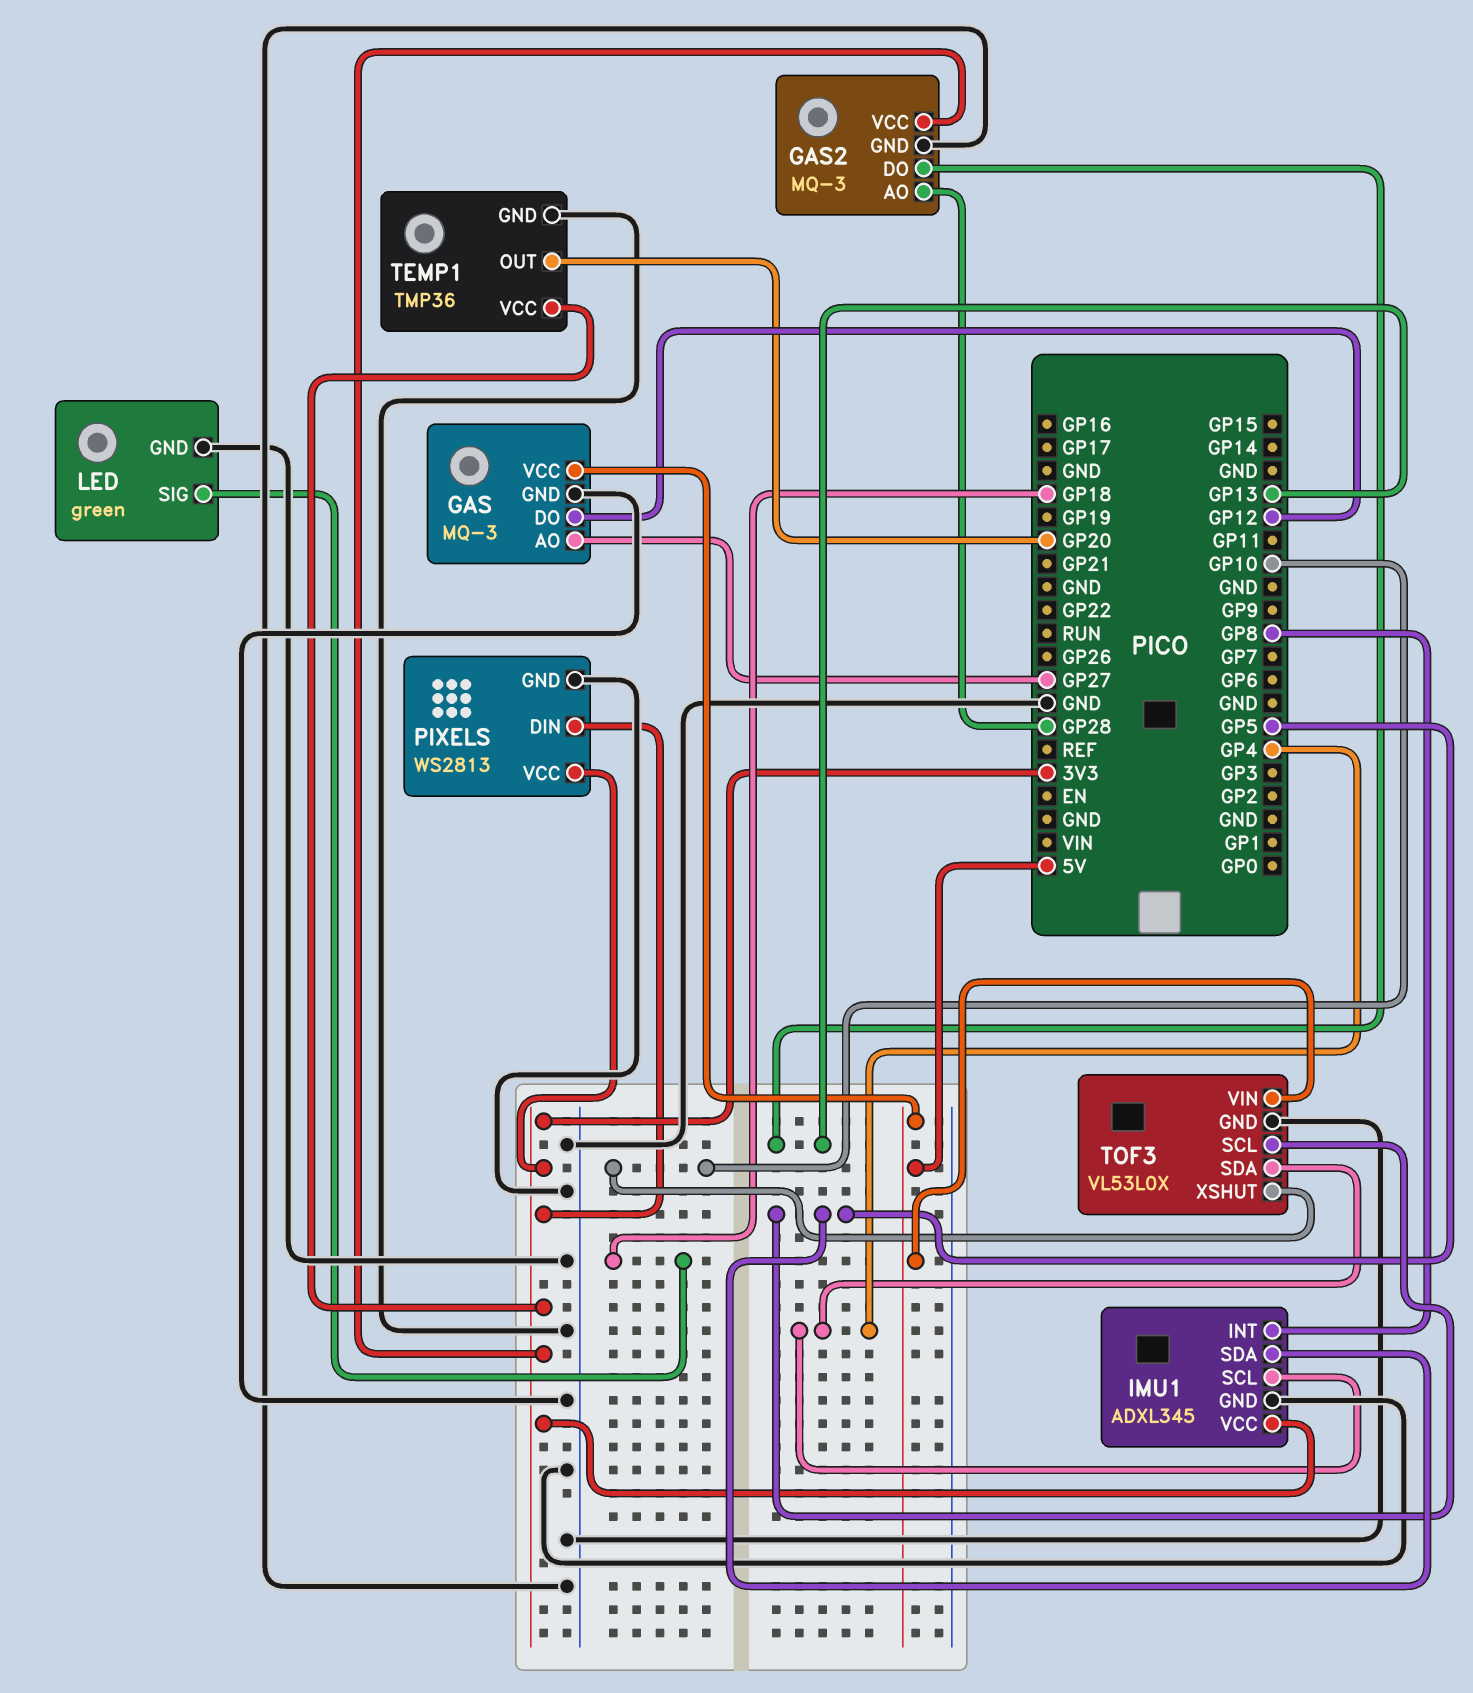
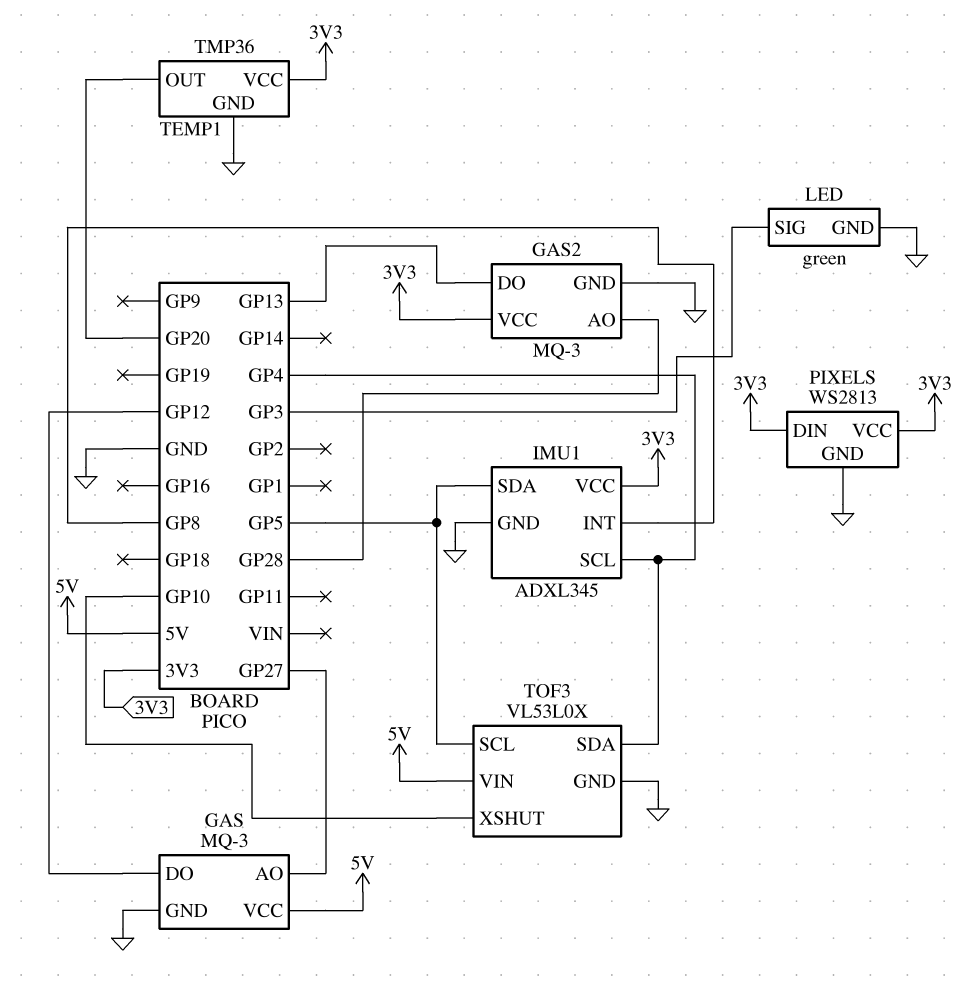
LED pin SIG: GP18 -> GP3

